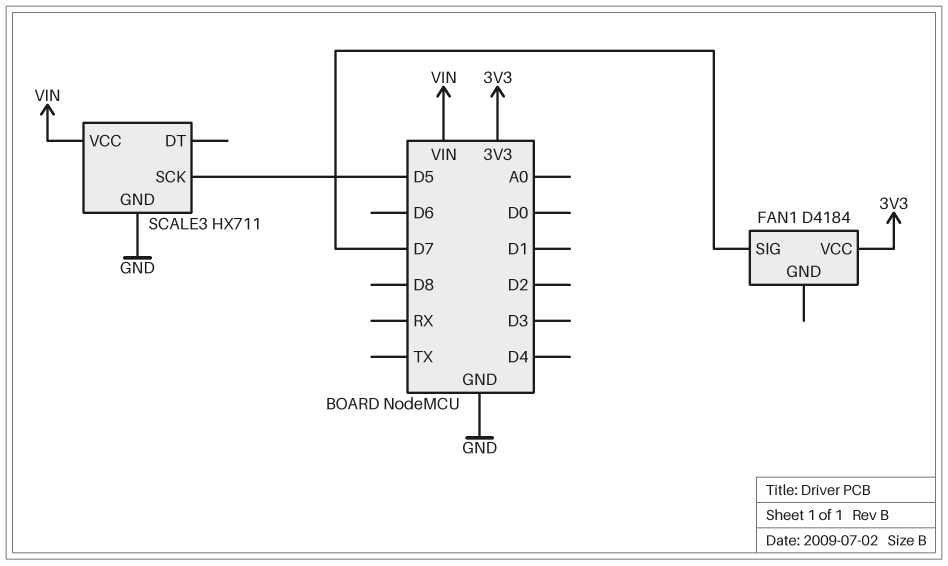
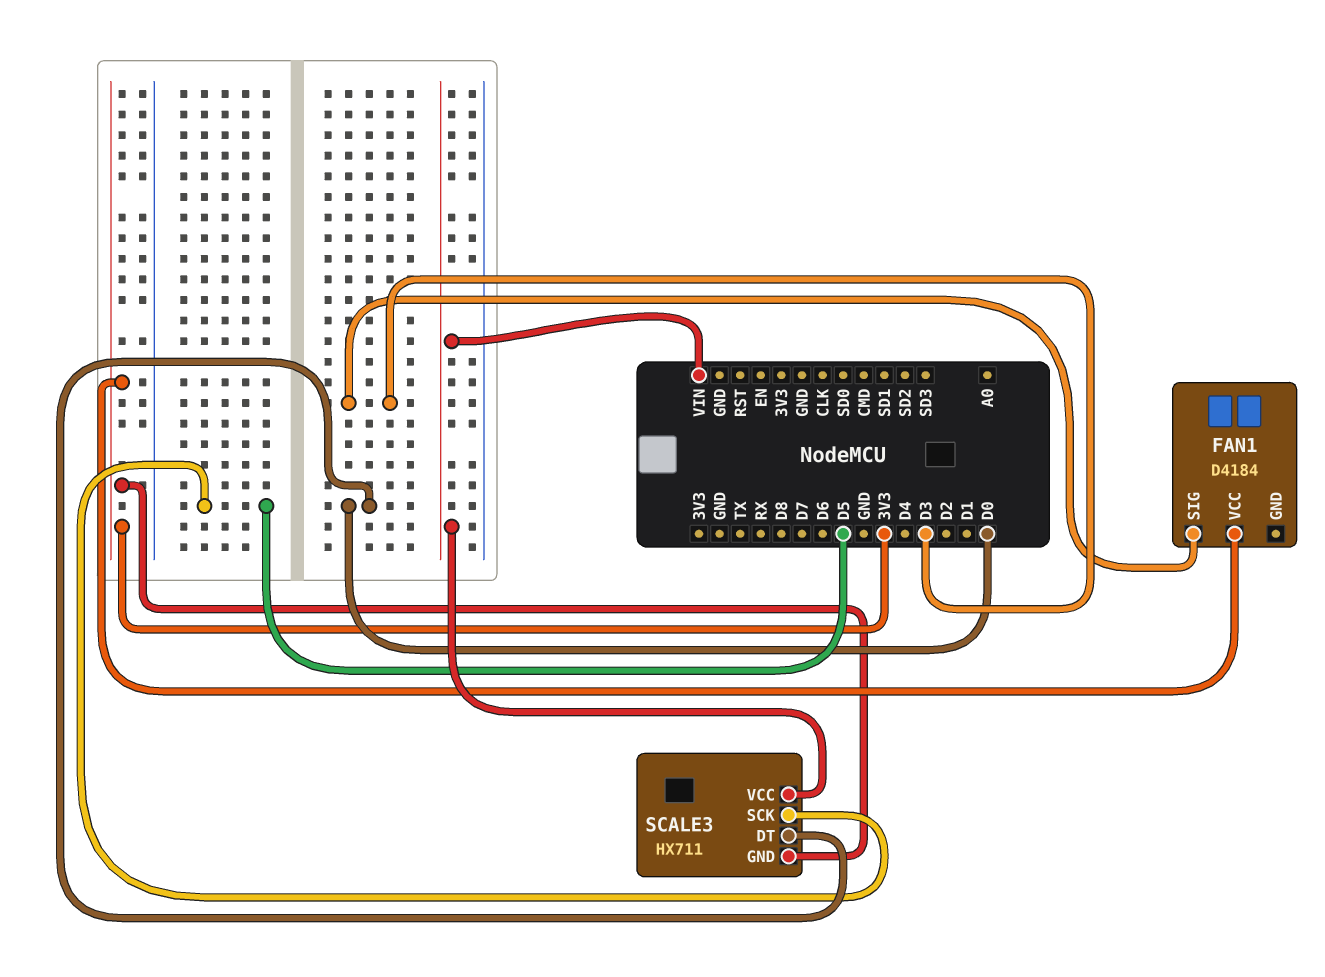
FAN1 pin SIG: D7 -> D3
SCALE3 pin DT: none -> D0
SCALE3 pin GND: GND -> 3V3

